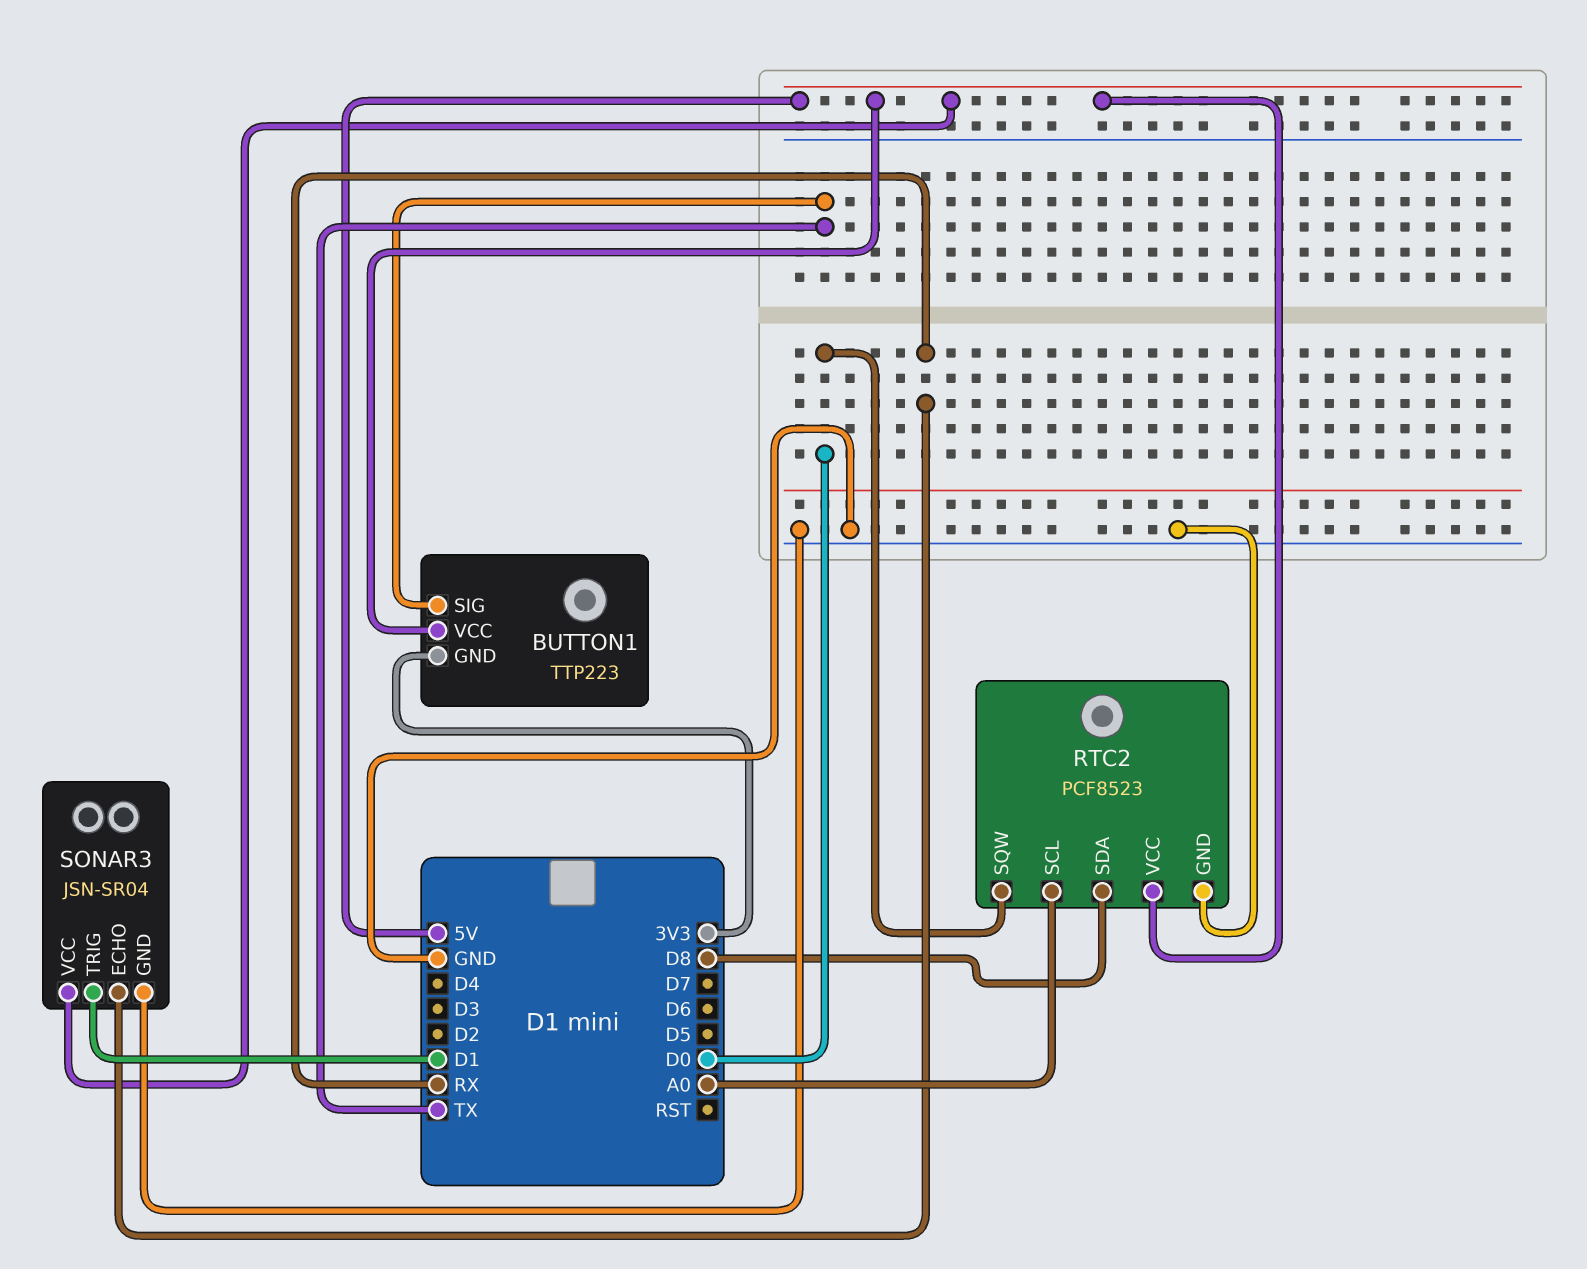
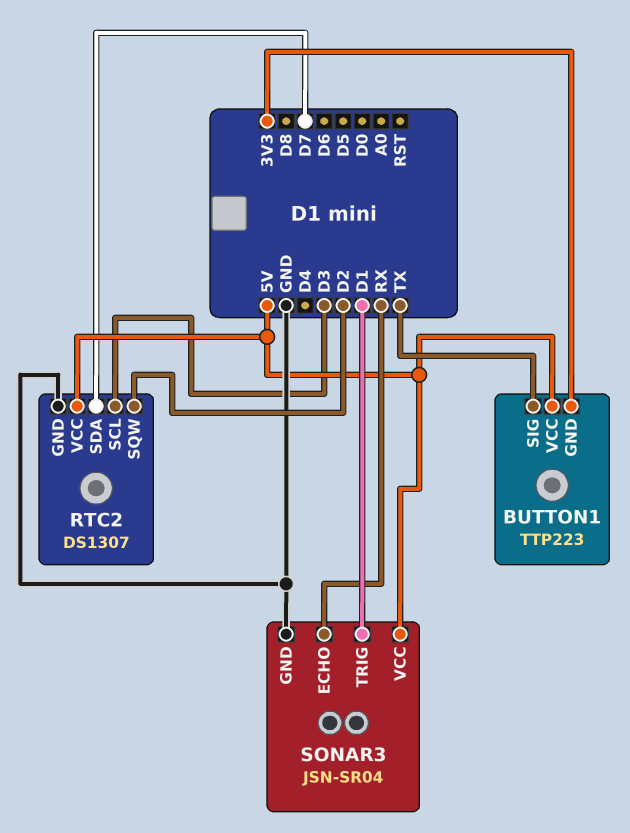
RTC2: PCF8523 -> DS1307
RTC2 pin SCL: A0 -> D3
RTC2 pin SDA: D8 -> D7
RTC2 pin SQW: D0 -> D2

